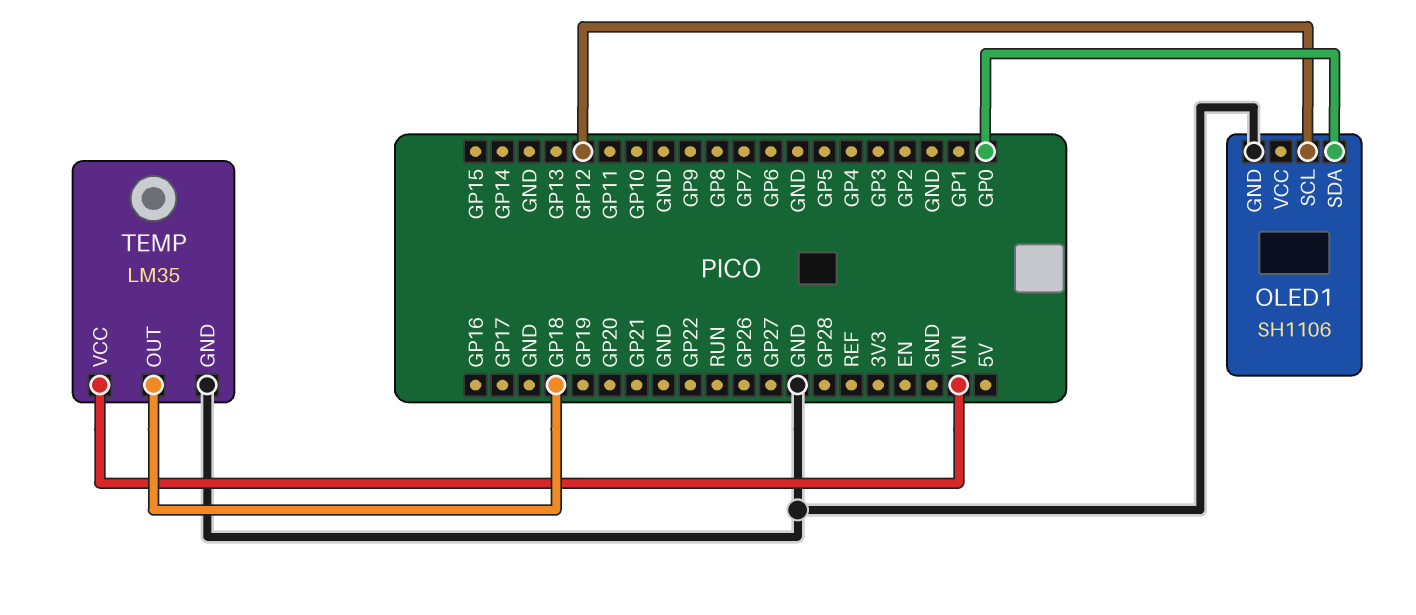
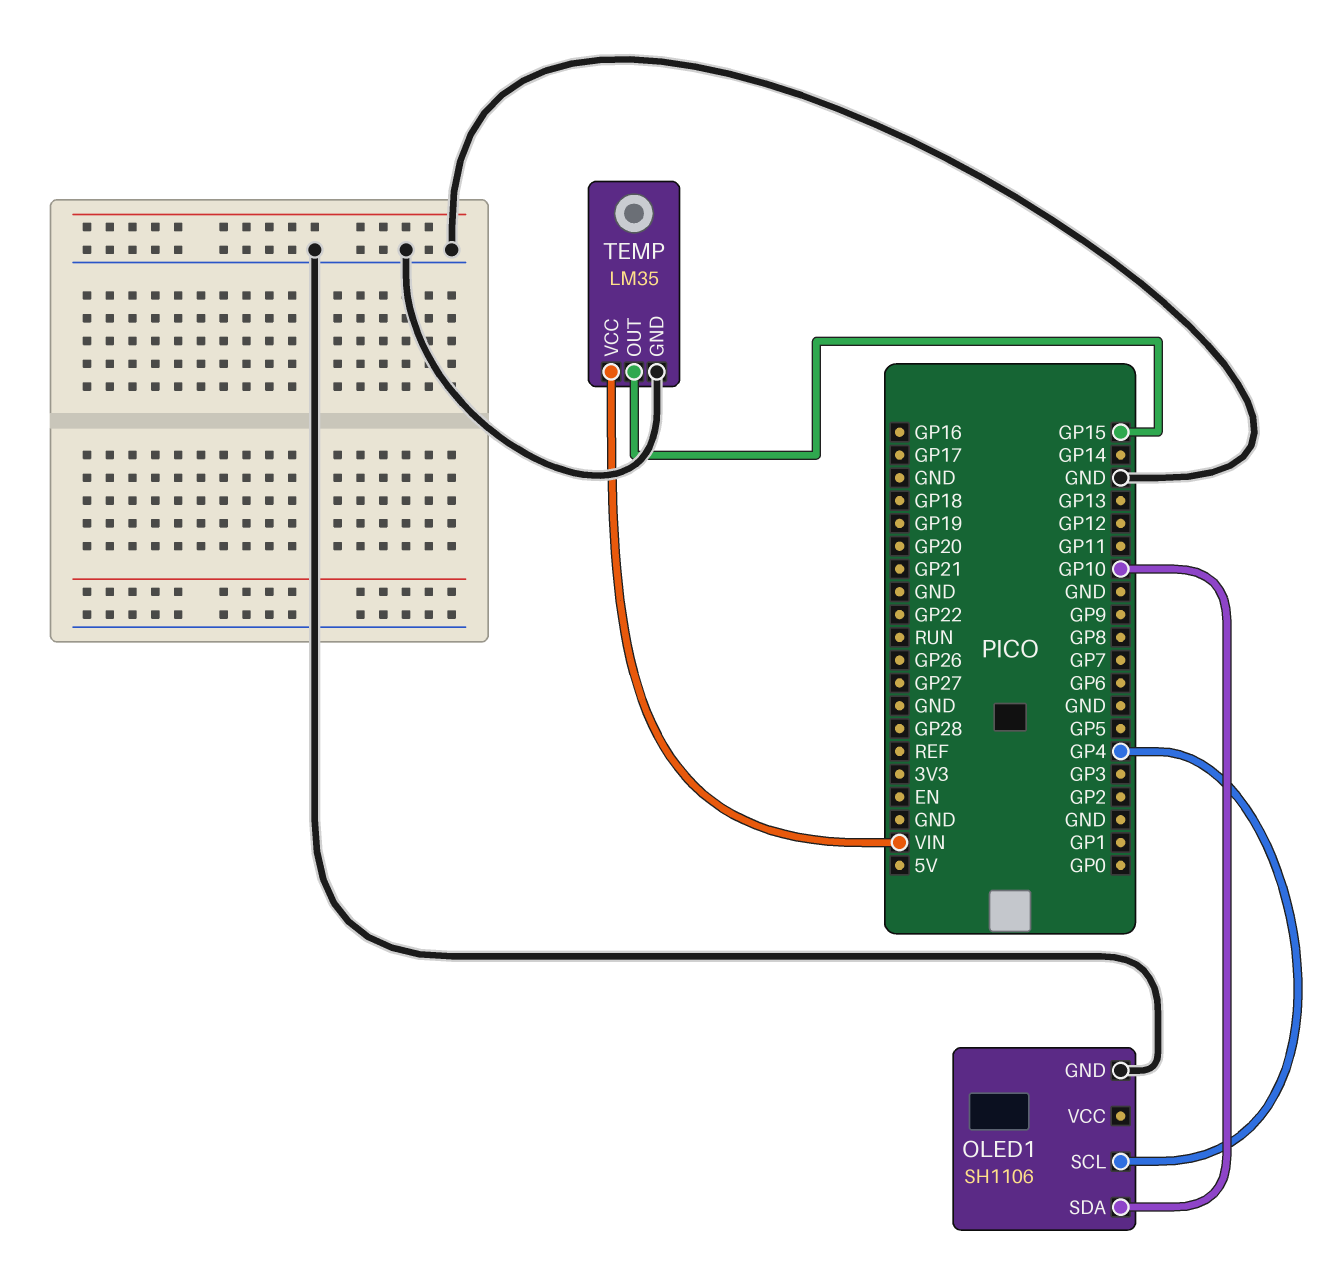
OLED1 pin SCL: GP12 -> GP4
OLED1 pin SDA: GP0 -> GP10
TEMP pin OUT: GP18 -> GP15

